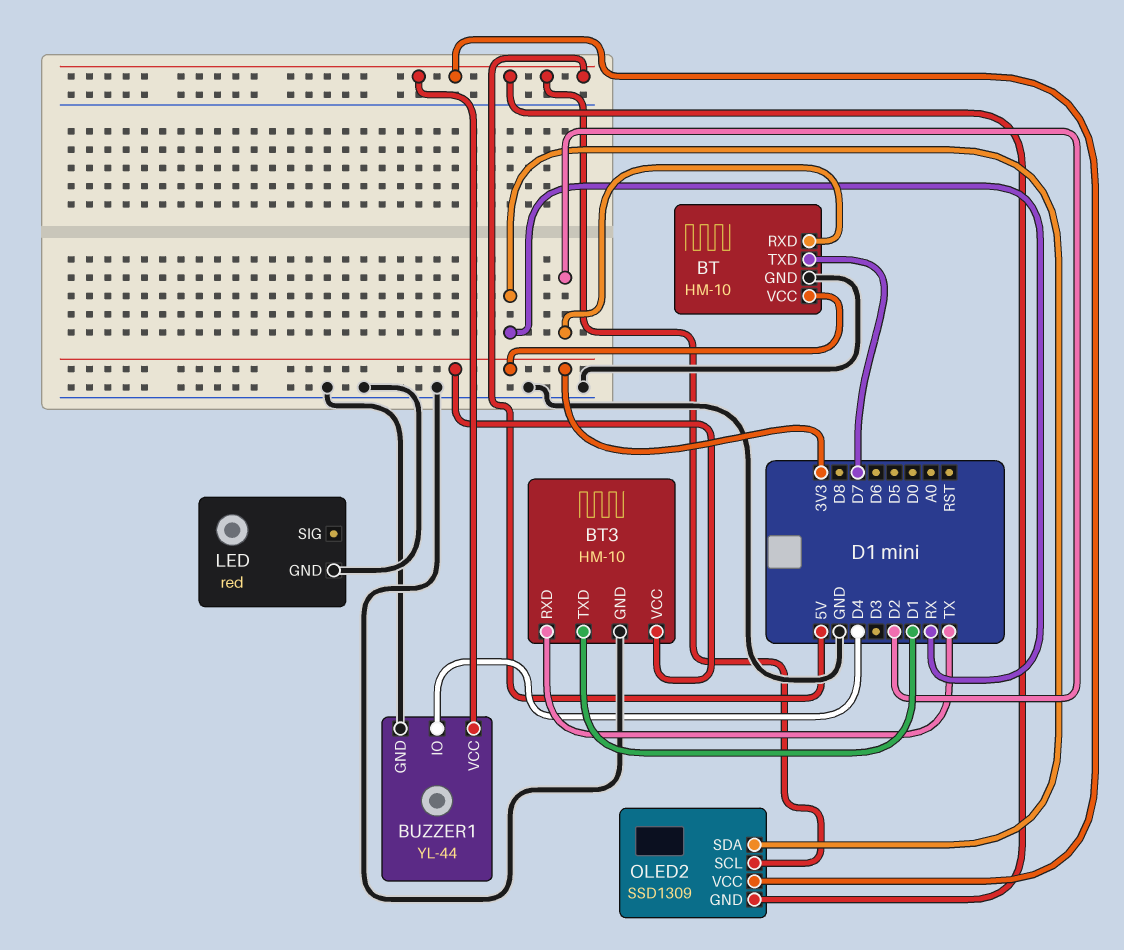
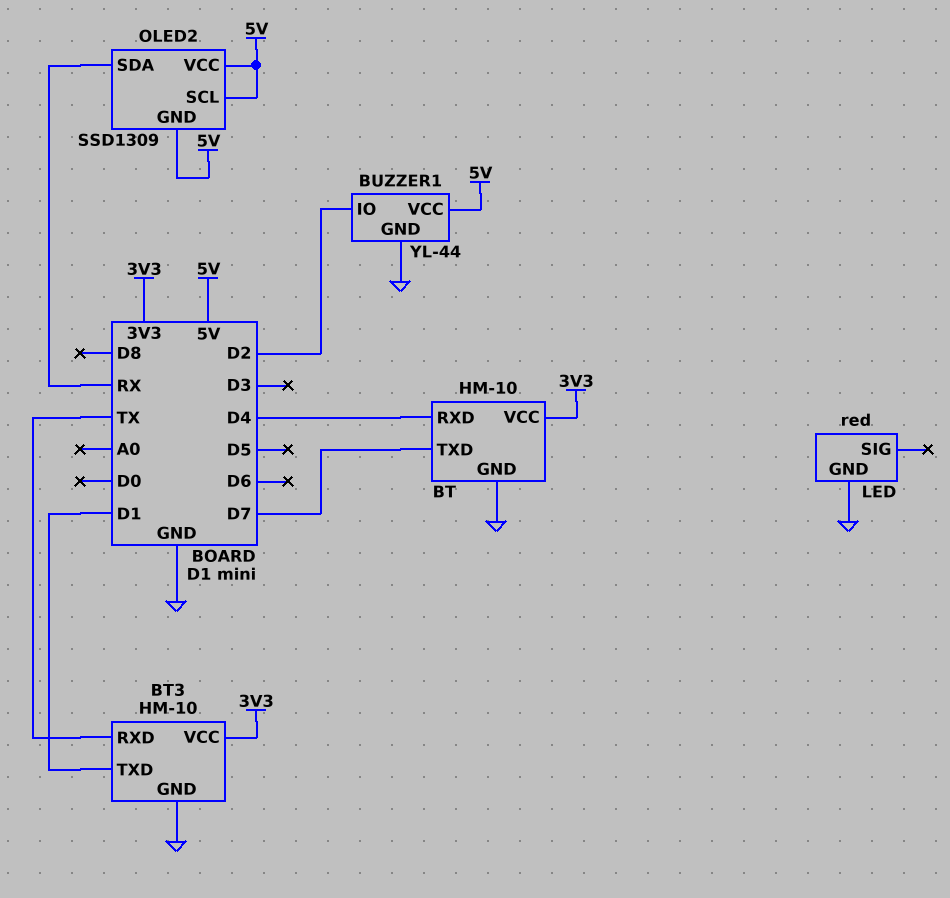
BT pin RXD: D2 -> D4
BUZZER1 pin IO: D4 -> D2

